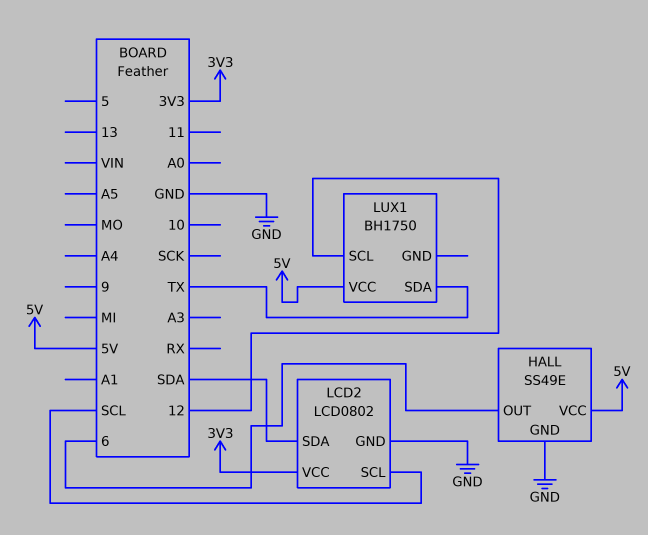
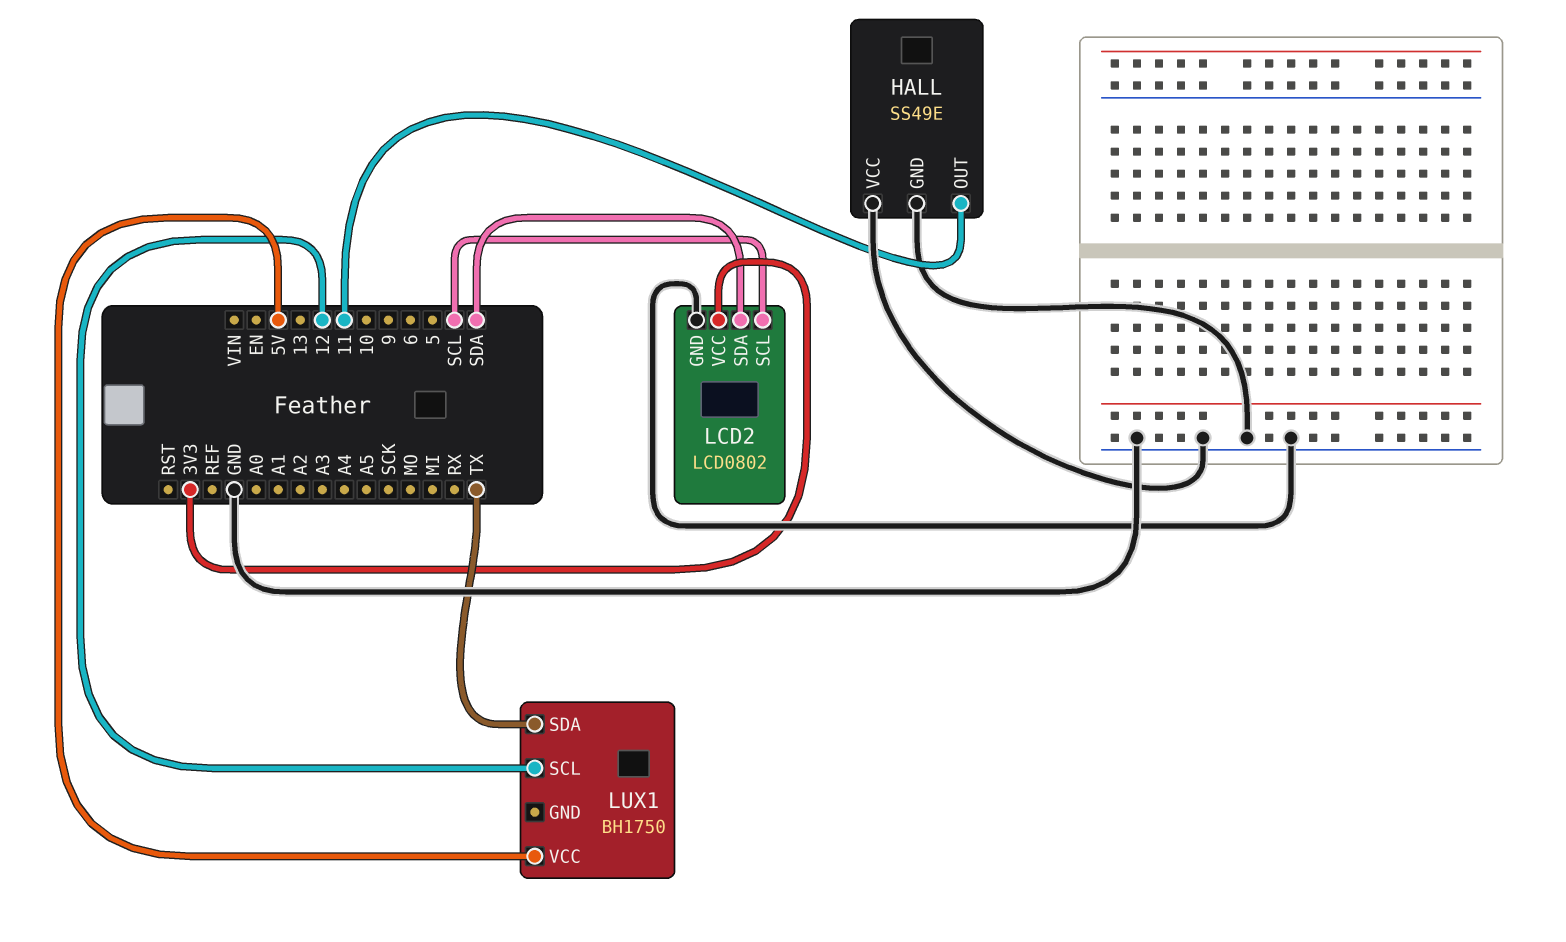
HALL pin OUT: 6 -> 11
HALL pin VCC: 5V -> GND

